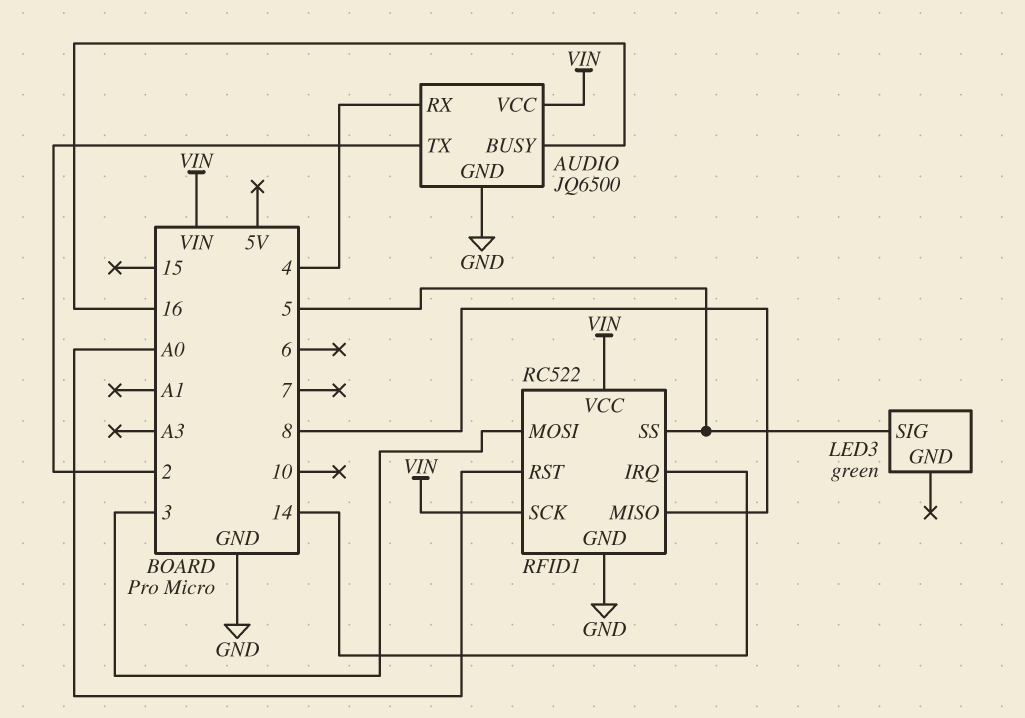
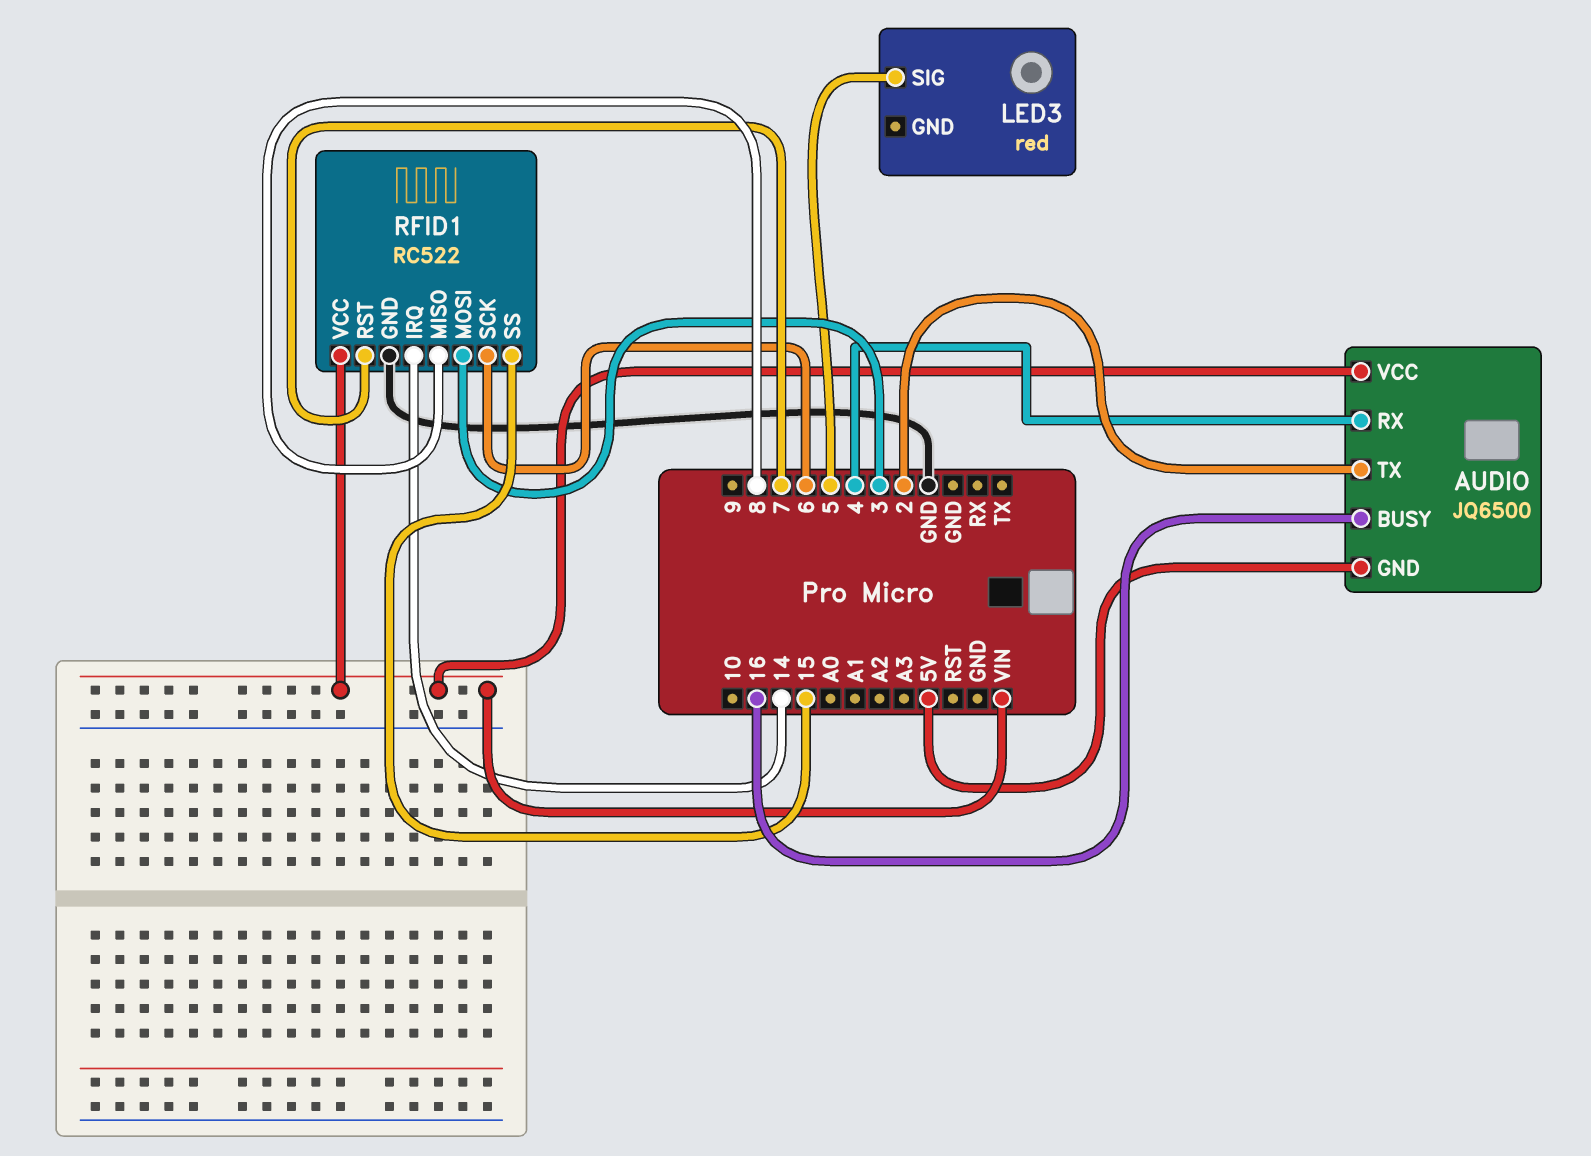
AUDIO pin GND: GND -> 5V
LED3: green -> red
RFID1 pin RST: A0 -> 7
RFID1 pin SCK: VIN -> 6
RFID1 pin SS: 5 -> 15

